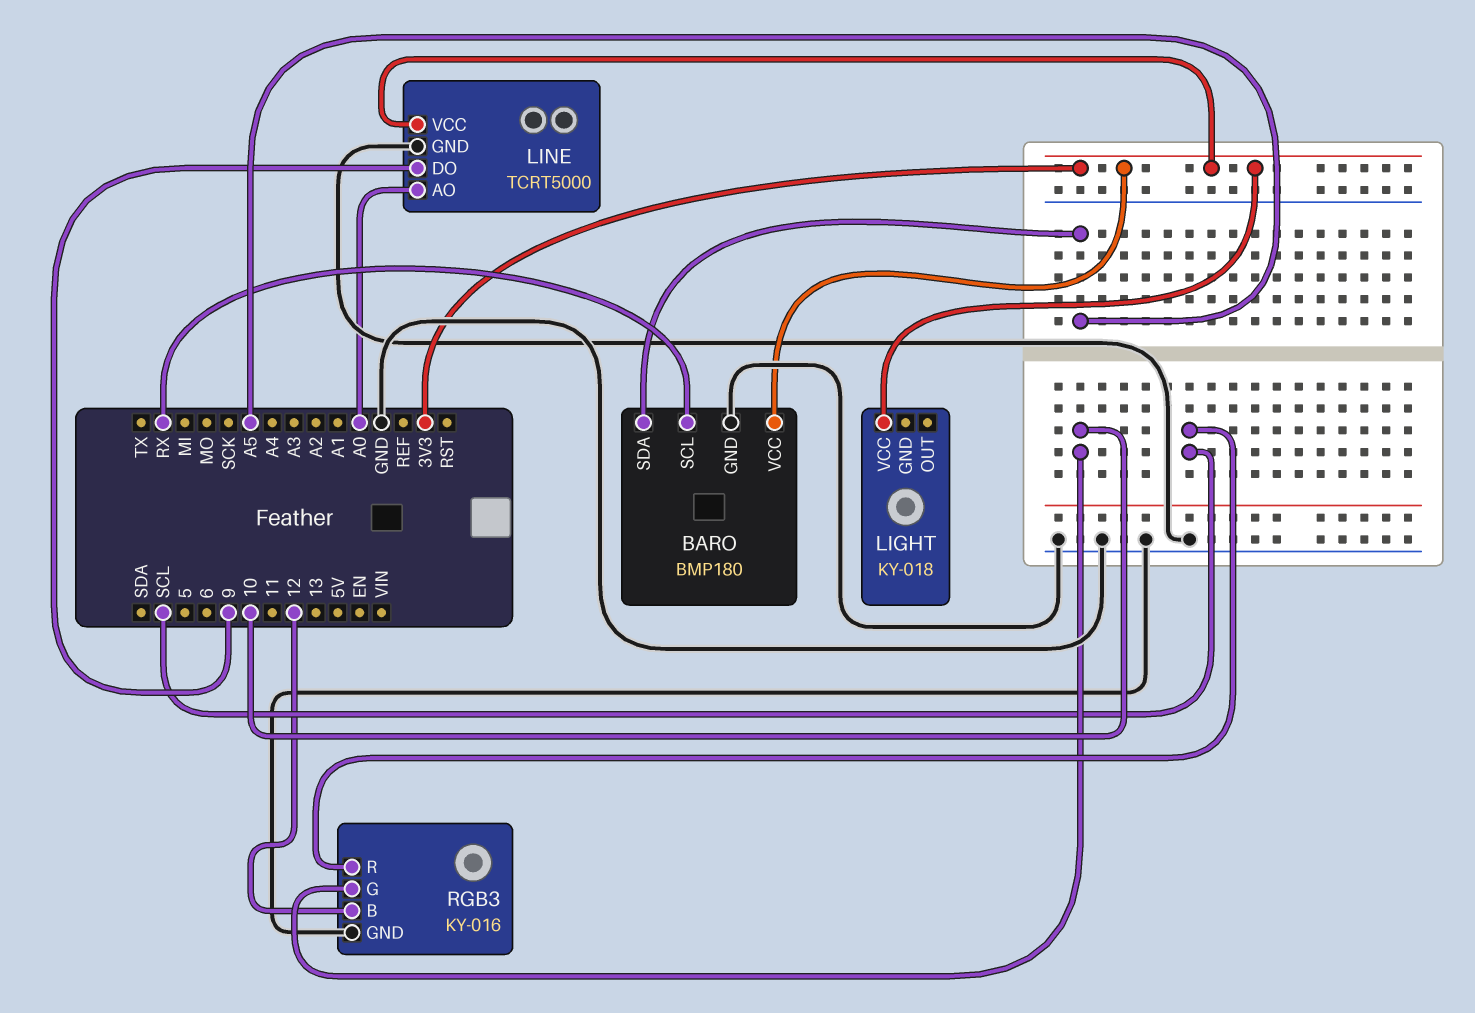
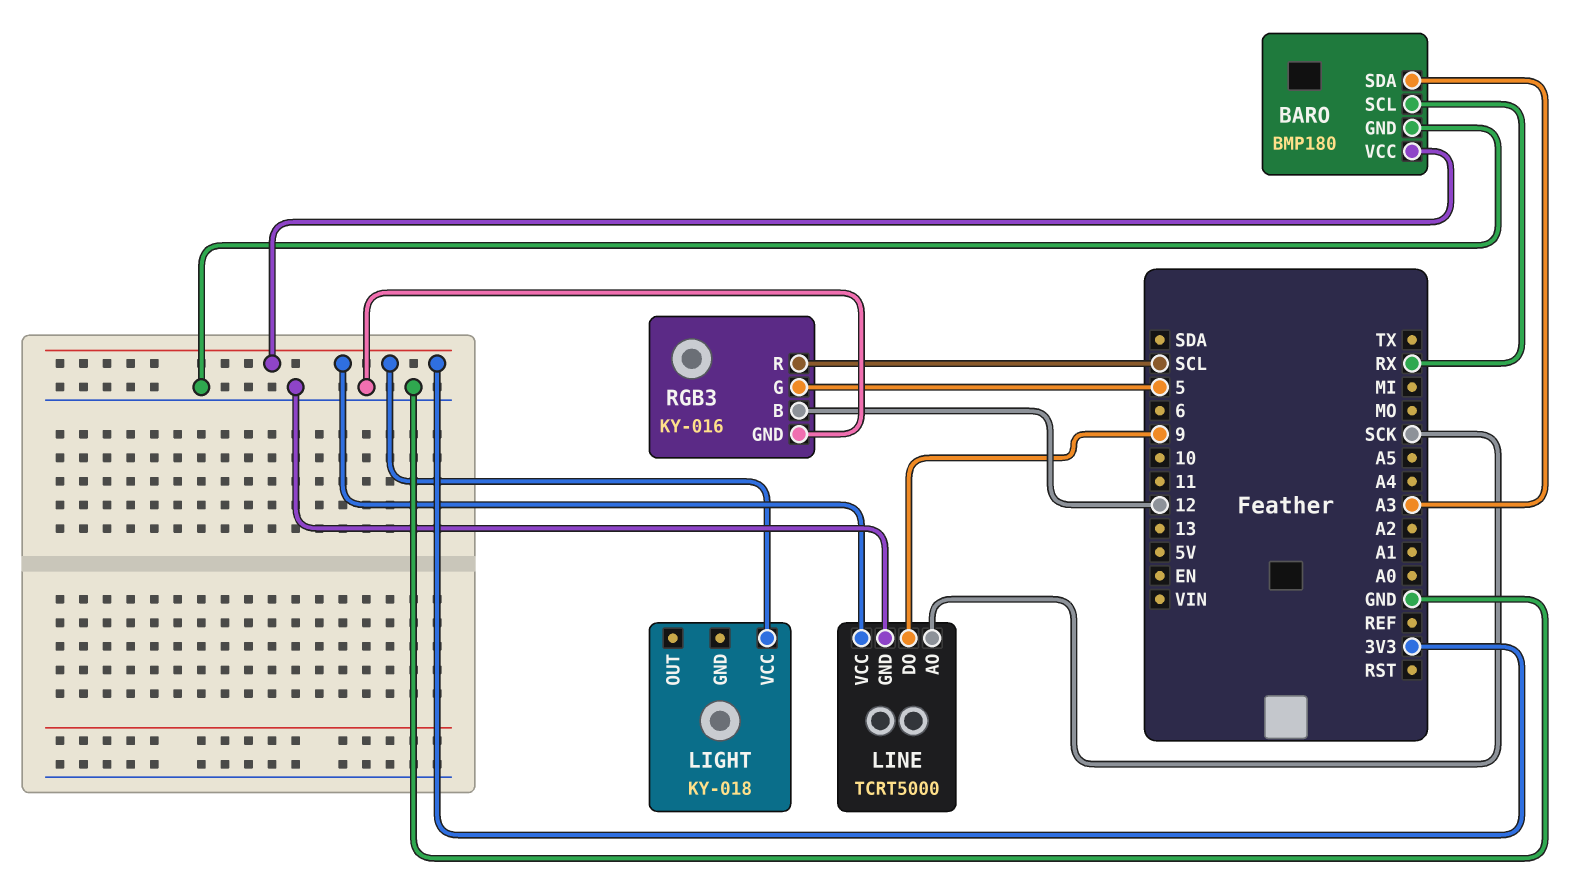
BARO pin SDA: A5 -> A3
LINE pin AO: A0 -> SCK
RGB3 pin G: 10 -> 5

